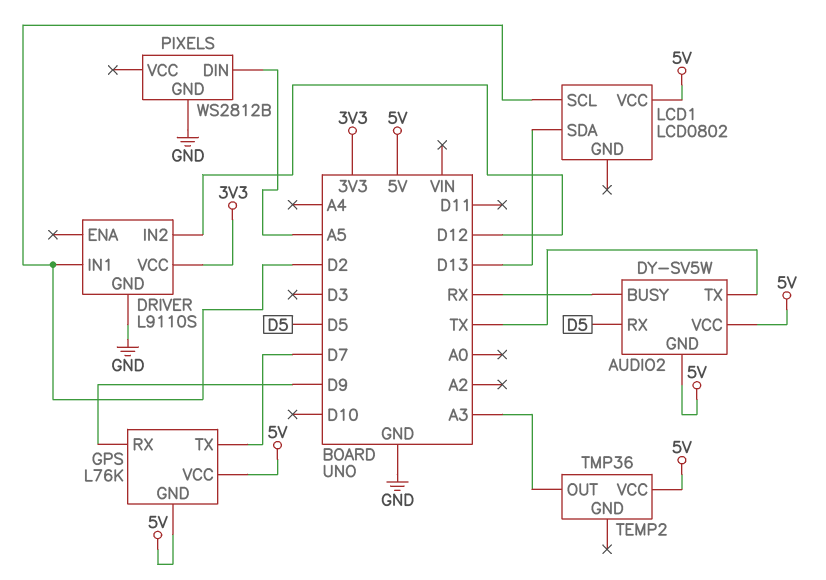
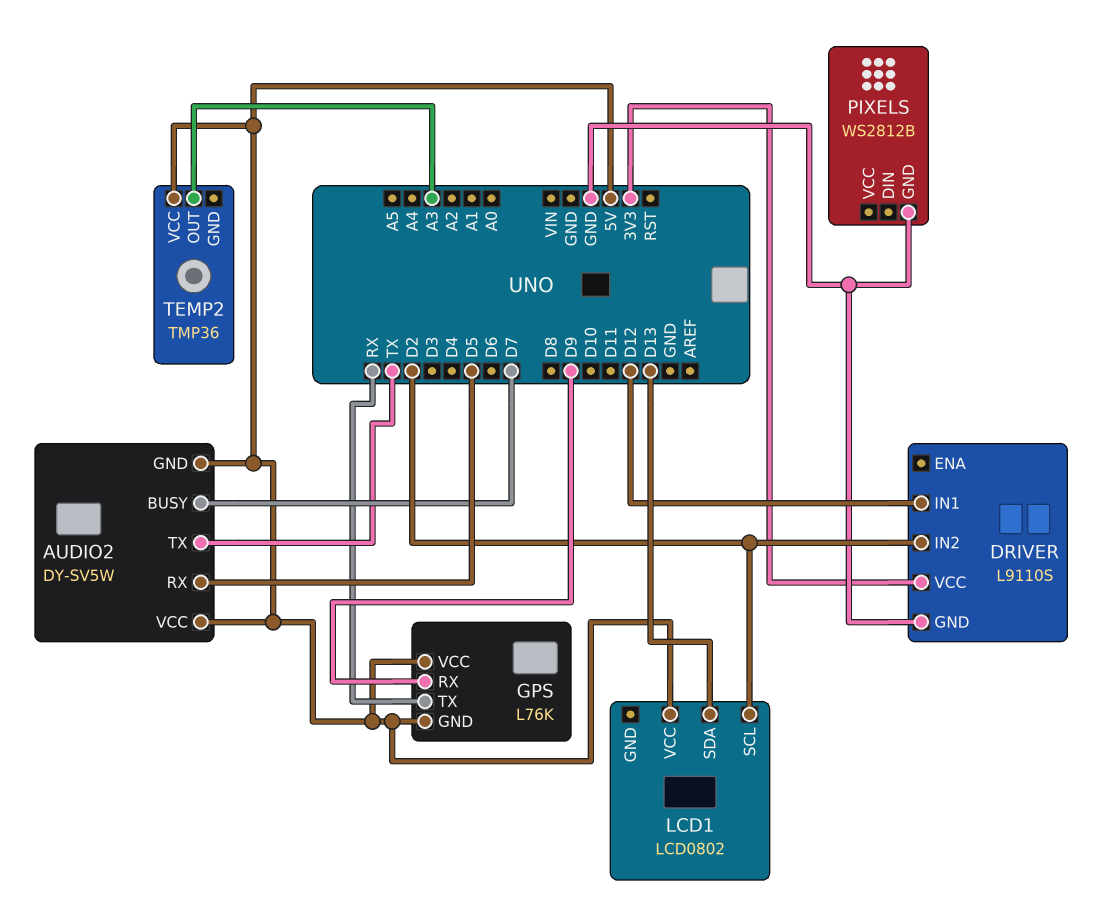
AUDIO2 pin BUSY: RX -> D7
DRIVER pin IN1: D2 -> D12
DRIVER pin IN2: D12 -> D2
GPS pin TX: D7 -> RX
PIXELS pin DIN: A5 -> none

